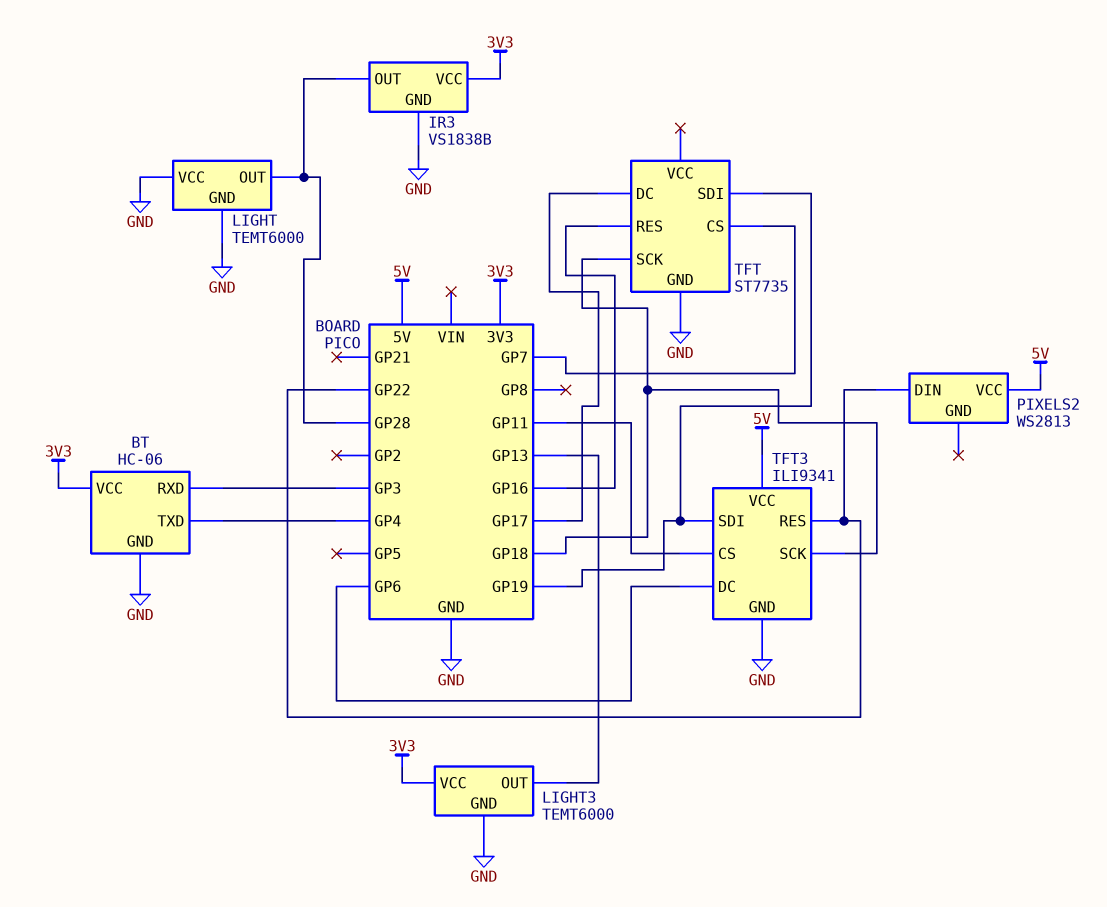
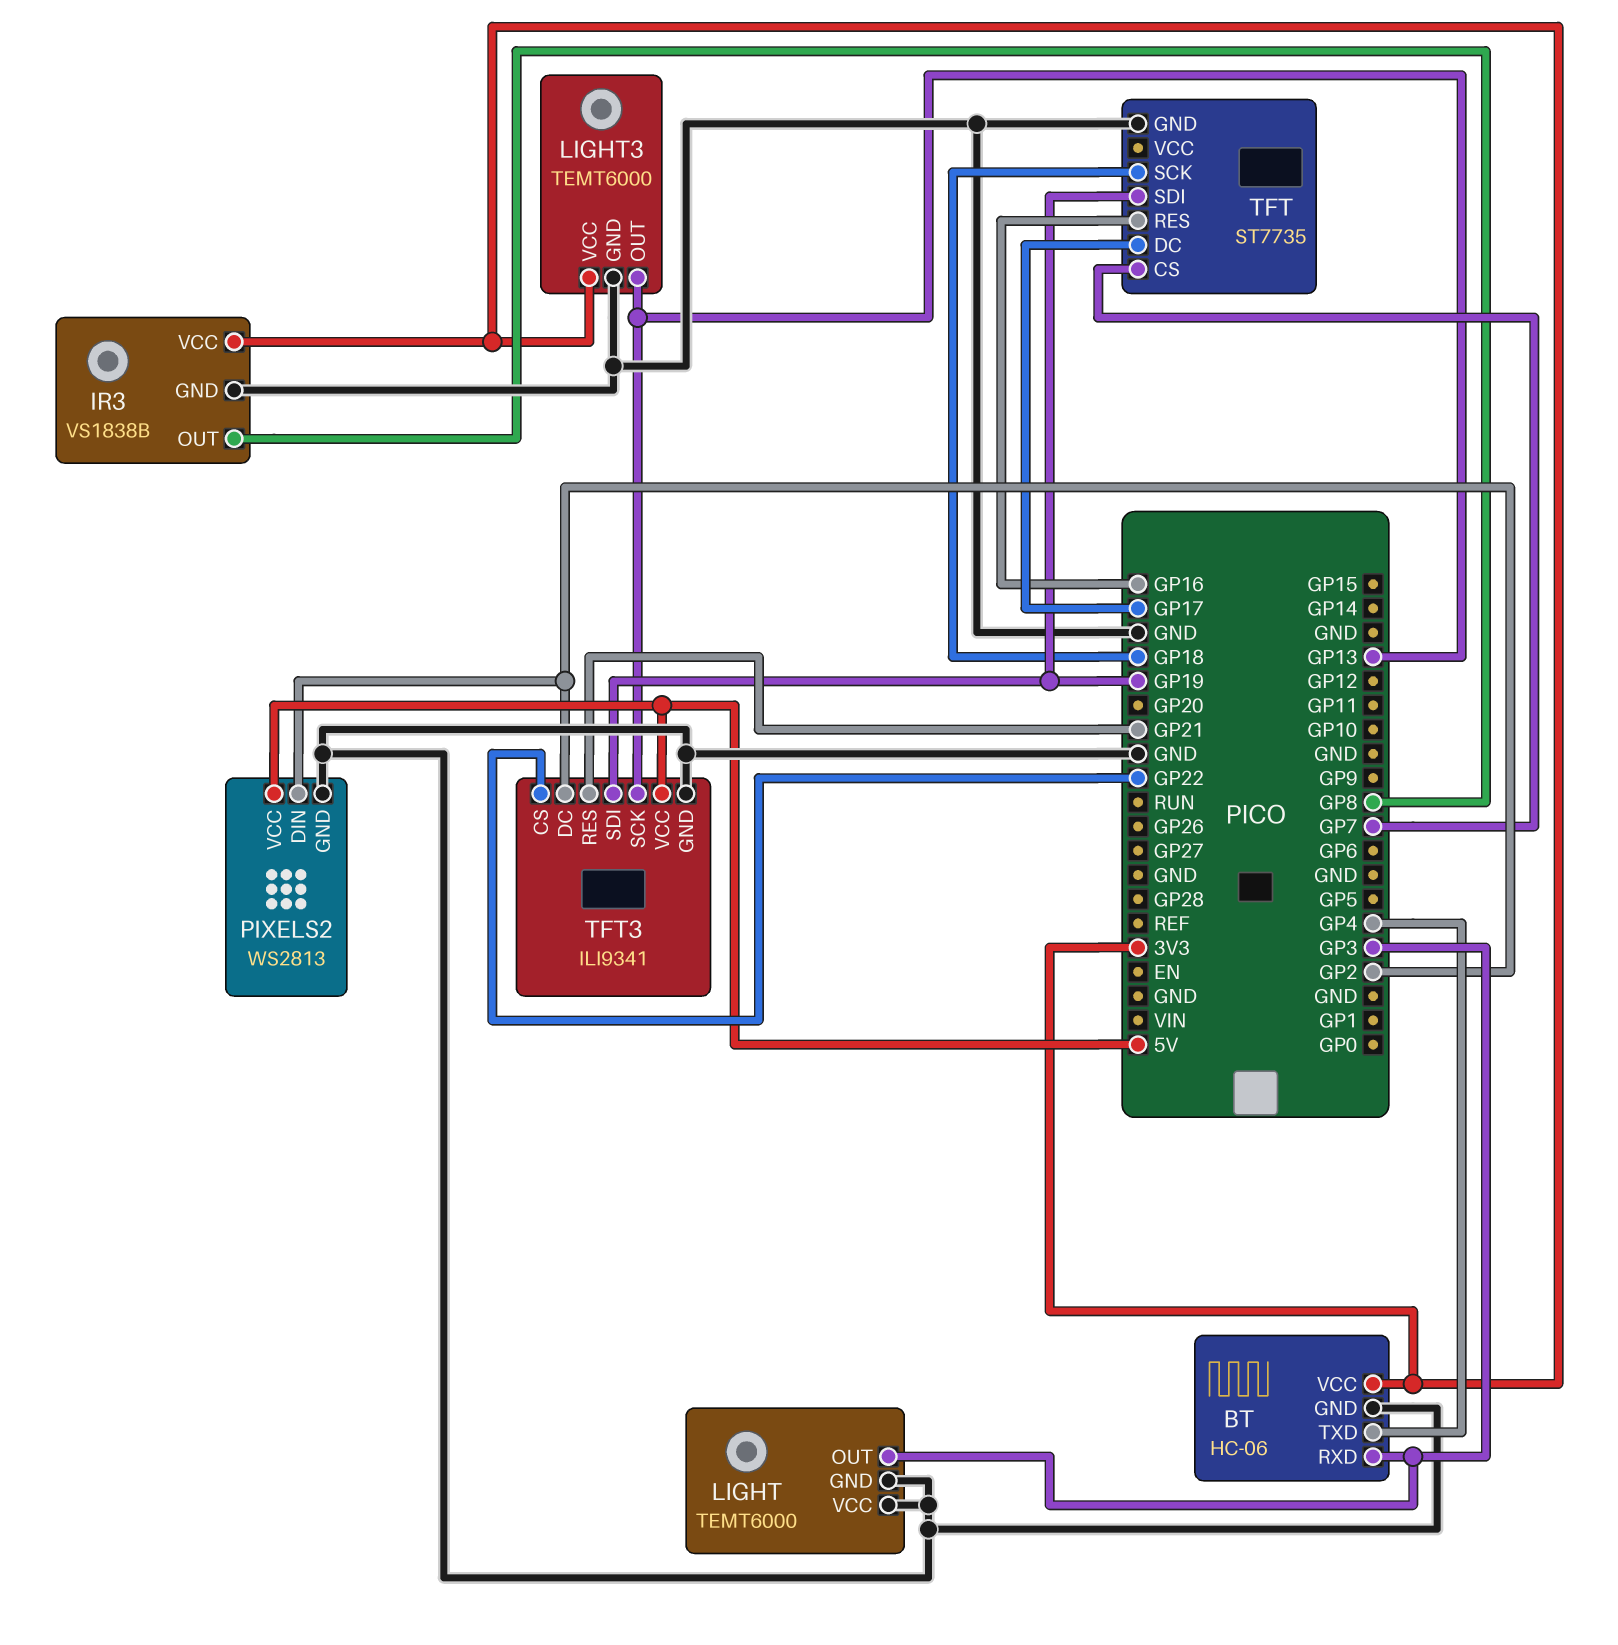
IR3 pin OUT: GP28 -> GP8
LIGHT pin OUT: GP28 -> GP3
PIXELS2 pin DIN: GP22 -> GP2
PIXELS2 pin GND: none -> GND
TFT3 pin CS: GP11 -> GP22
TFT3 pin DC: GP6 -> GP2
TFT3 pin RES: GP22 -> GP21
TFT3 pin SCK: GP18 -> GP13

